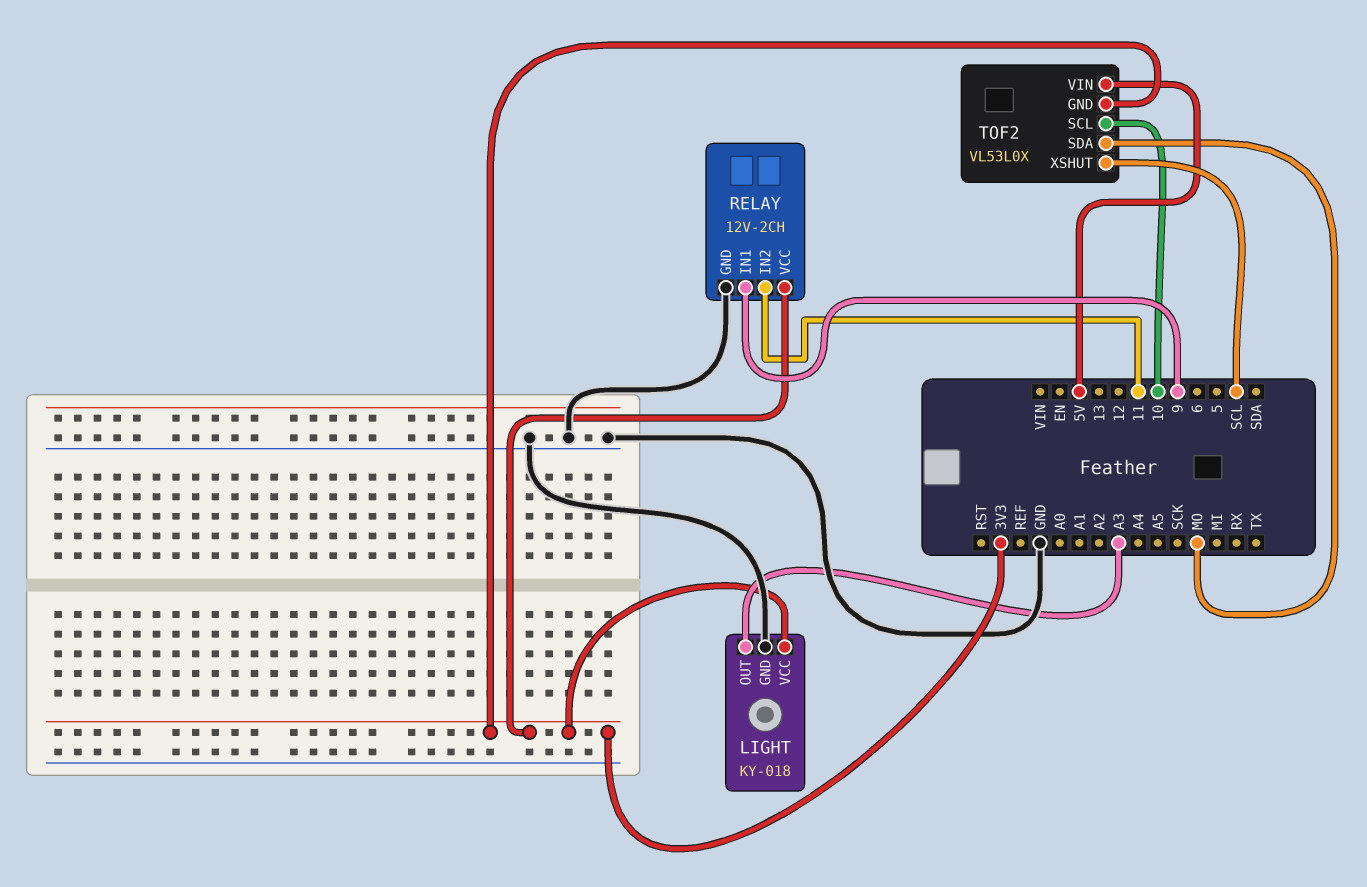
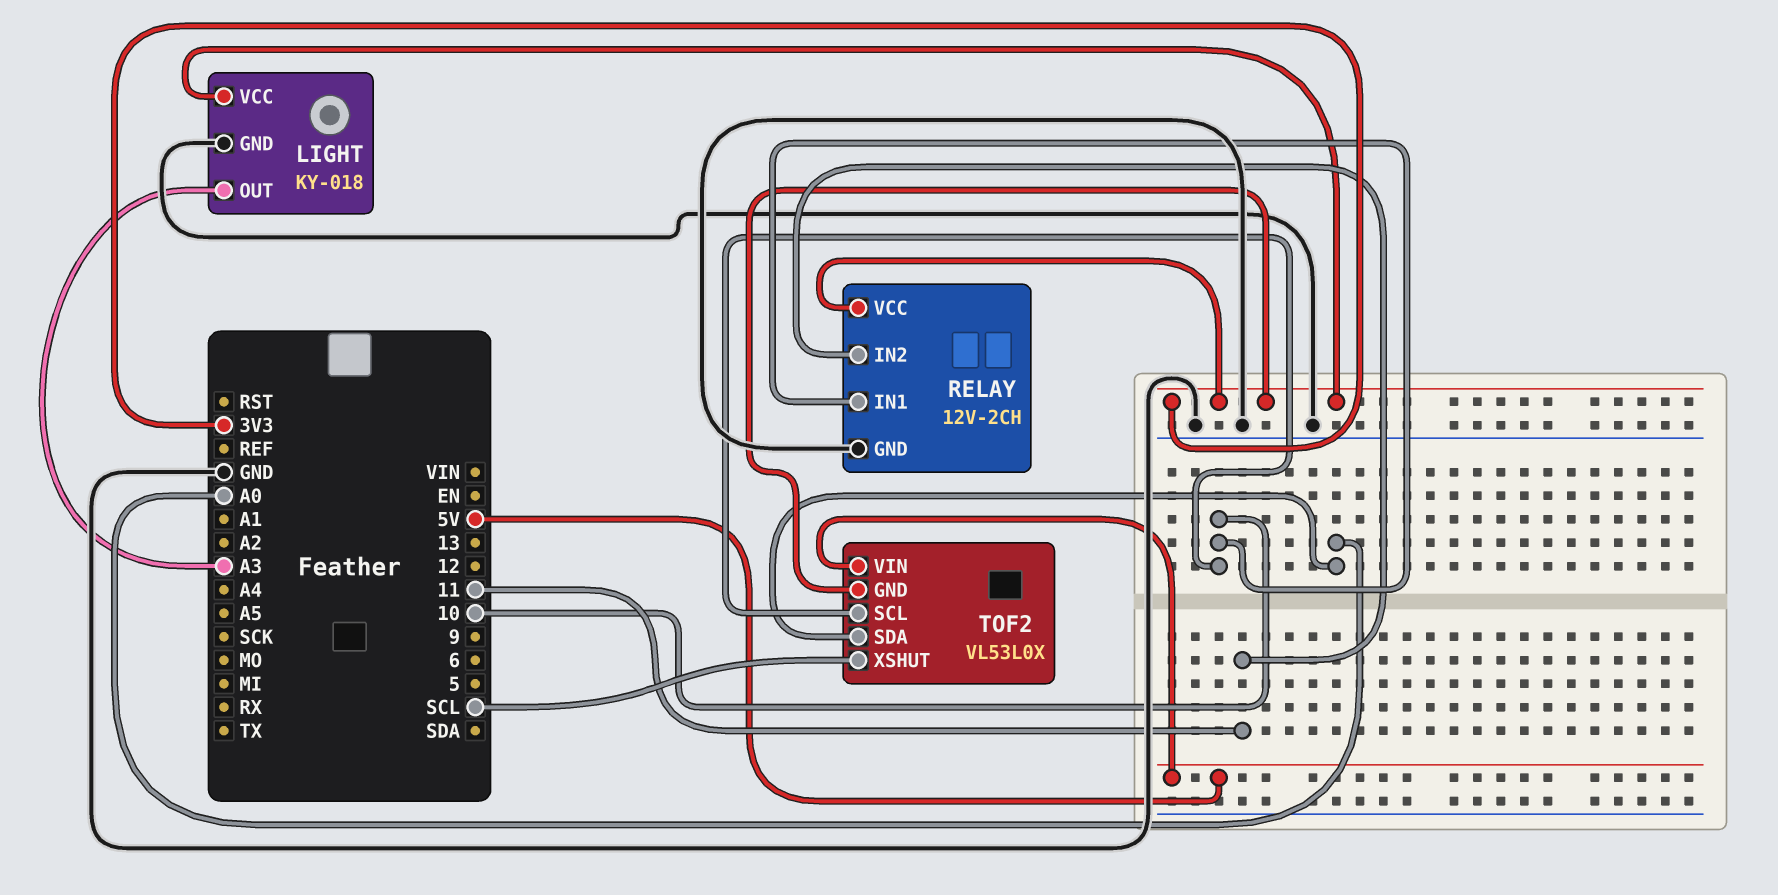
RELAY pin IN1: 9 -> 10
TOF2 pin SDA: MO -> A0

